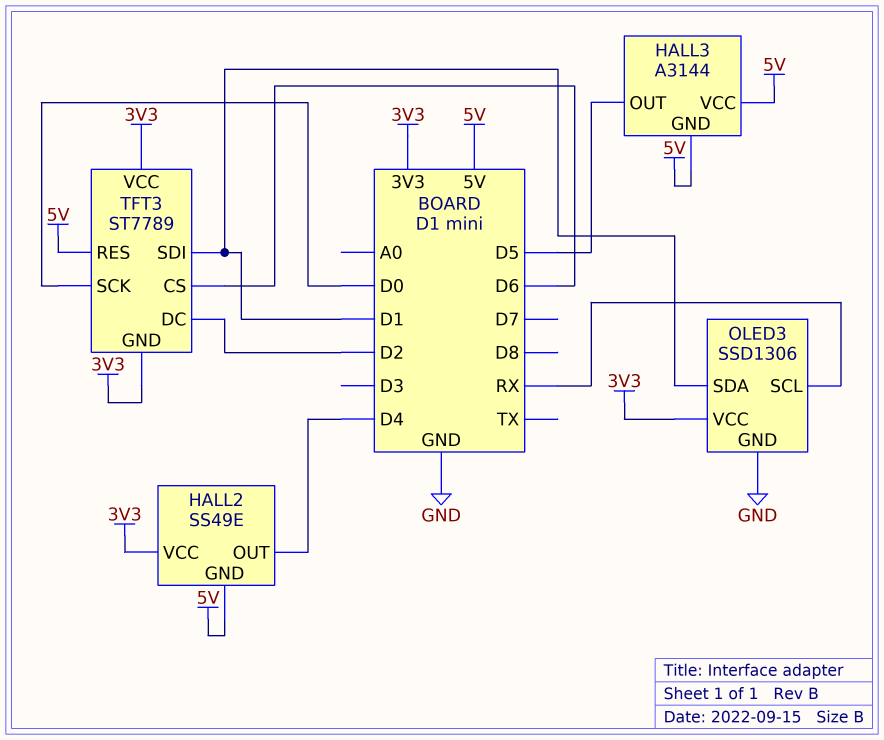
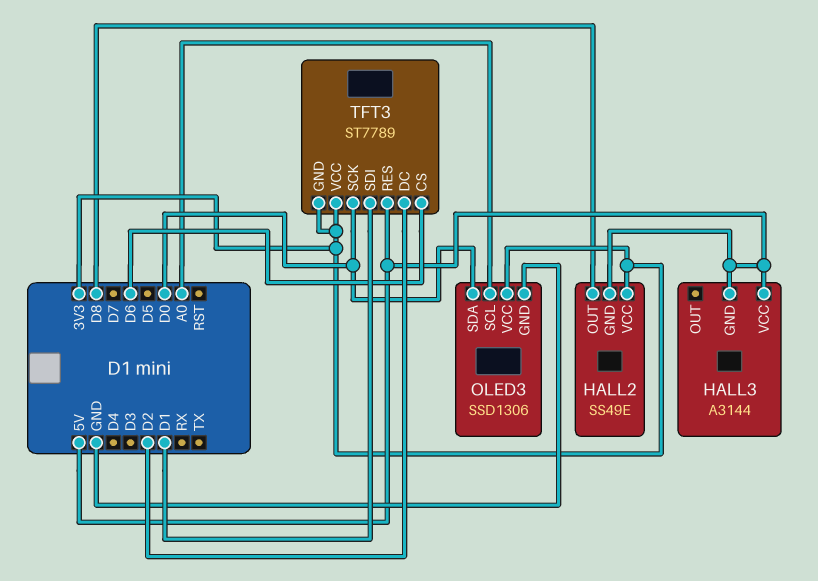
HALL2 pin OUT: D4 -> D8
HALL3 pin OUT: D5 -> none
OLED3 pin SCL: RX -> A0
OLED3 pin SDA: D1 -> D0

